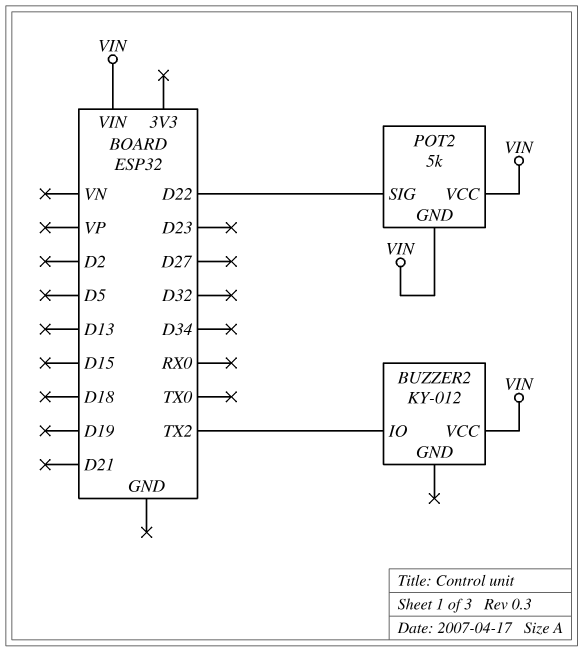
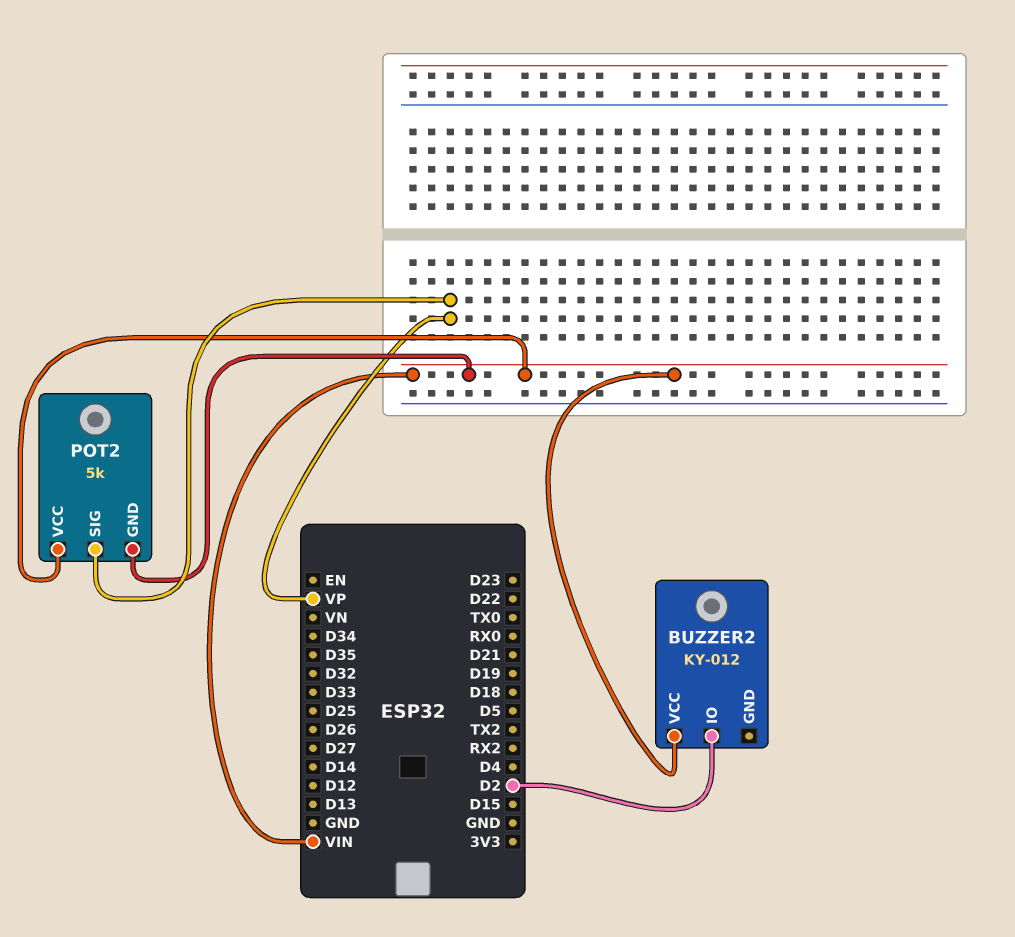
BUZZER2 pin IO: TX2 -> D2
POT2 pin SIG: D22 -> VP

